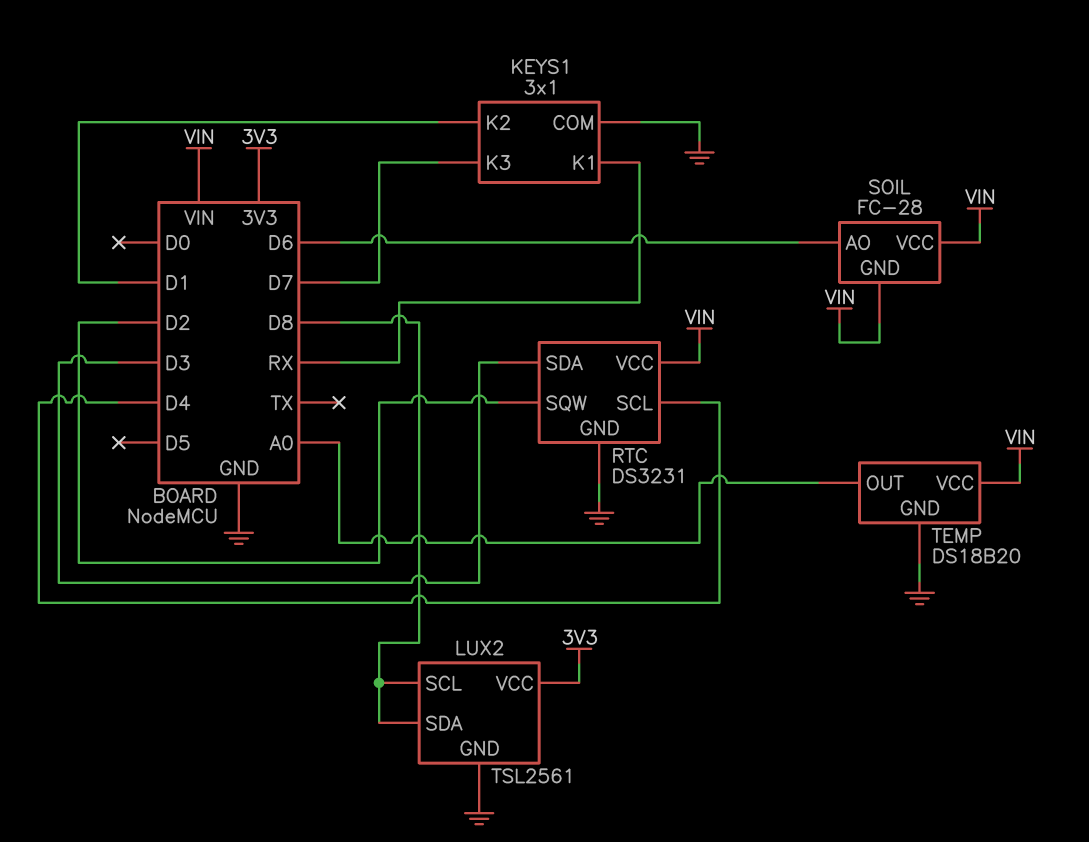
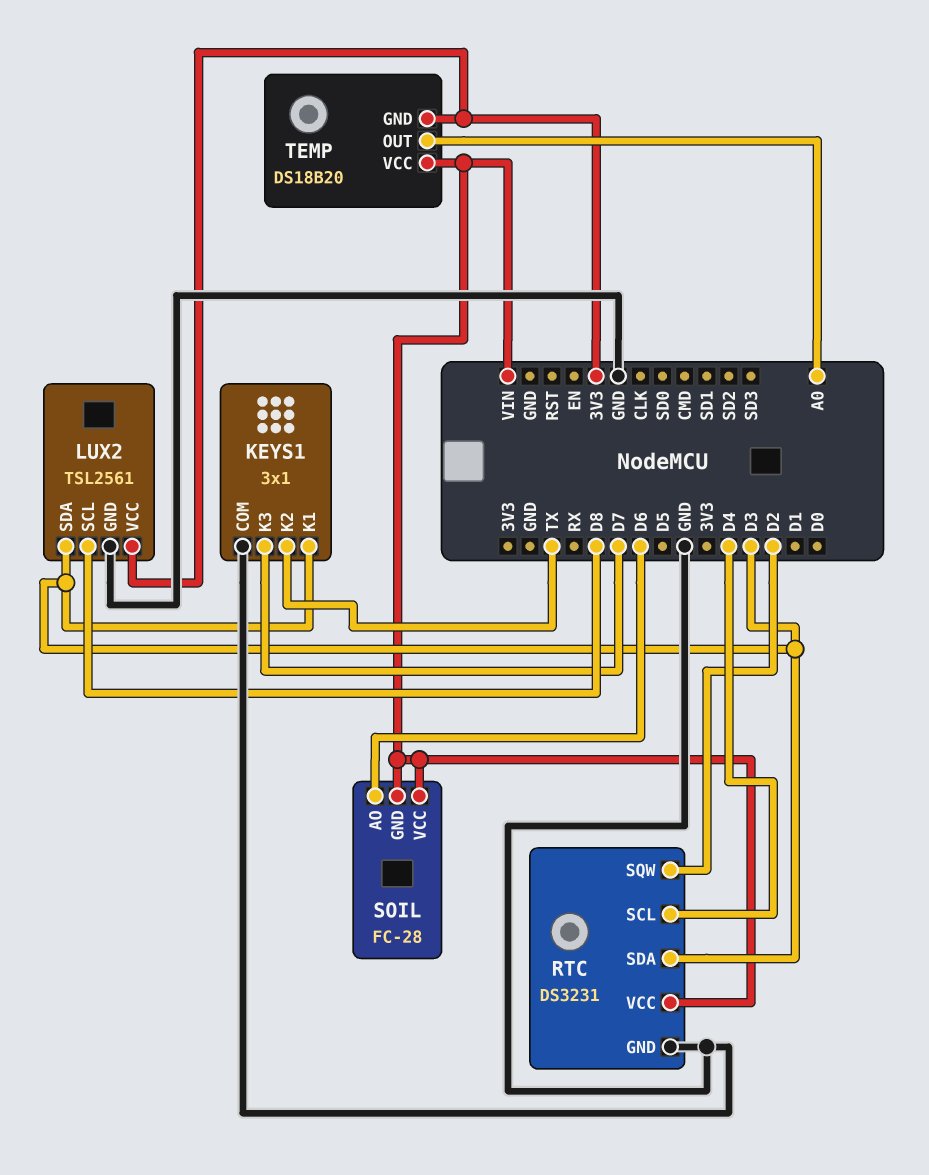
KEYS1 pin K1: RX -> D3
KEYS1 pin K2: D1 -> TX
LUX2 pin SDA: D8 -> D3
TEMP pin GND: GND -> 3V3

